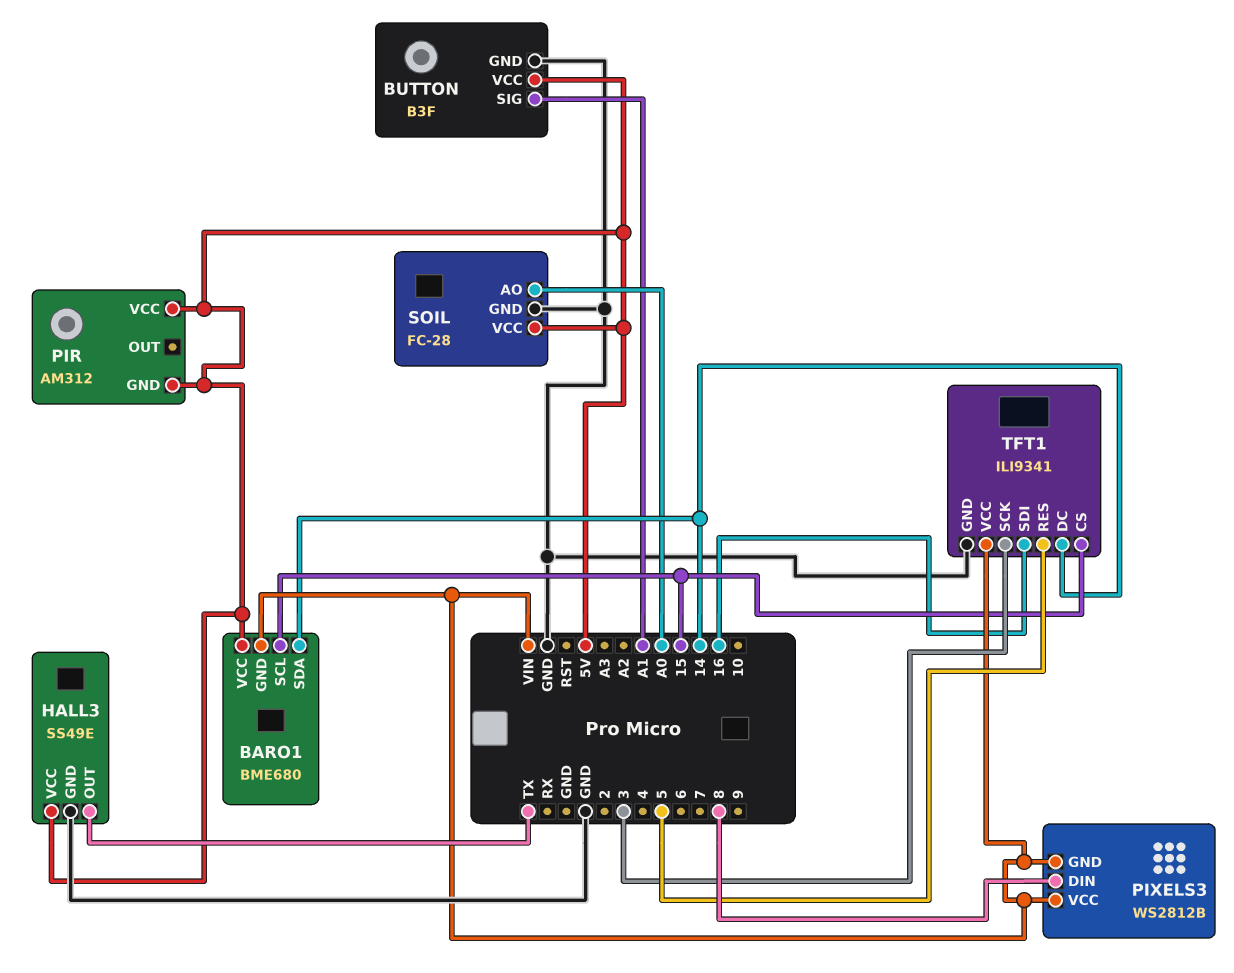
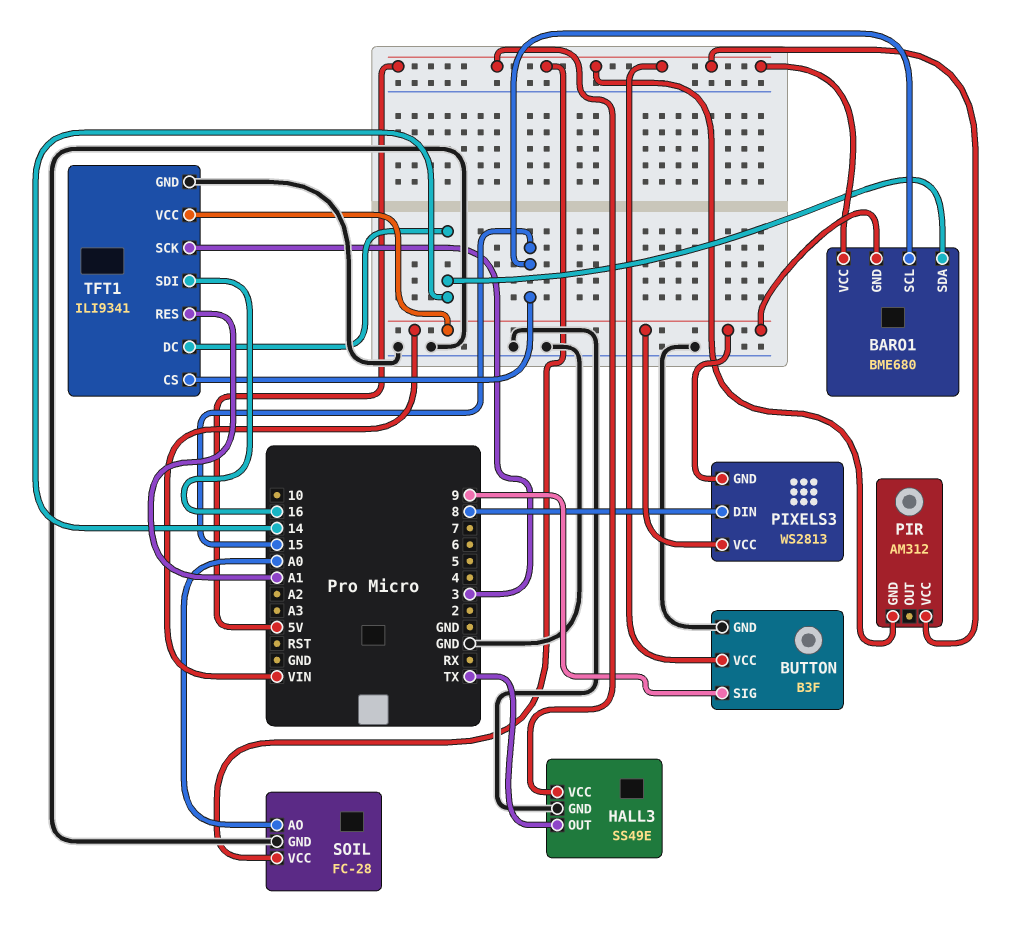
BUTTON pin SIG: A1 -> 9
PIXELS3: WS2812B -> WS2813
TFT1 pin RES: 5 -> A1

